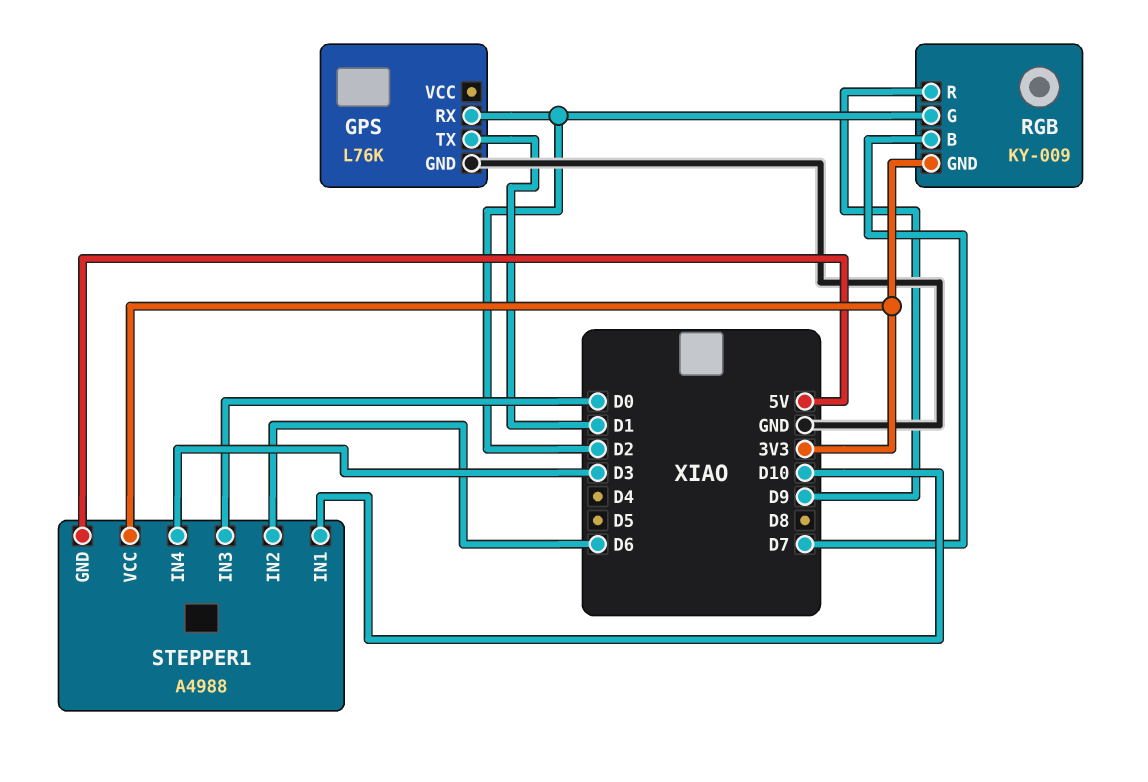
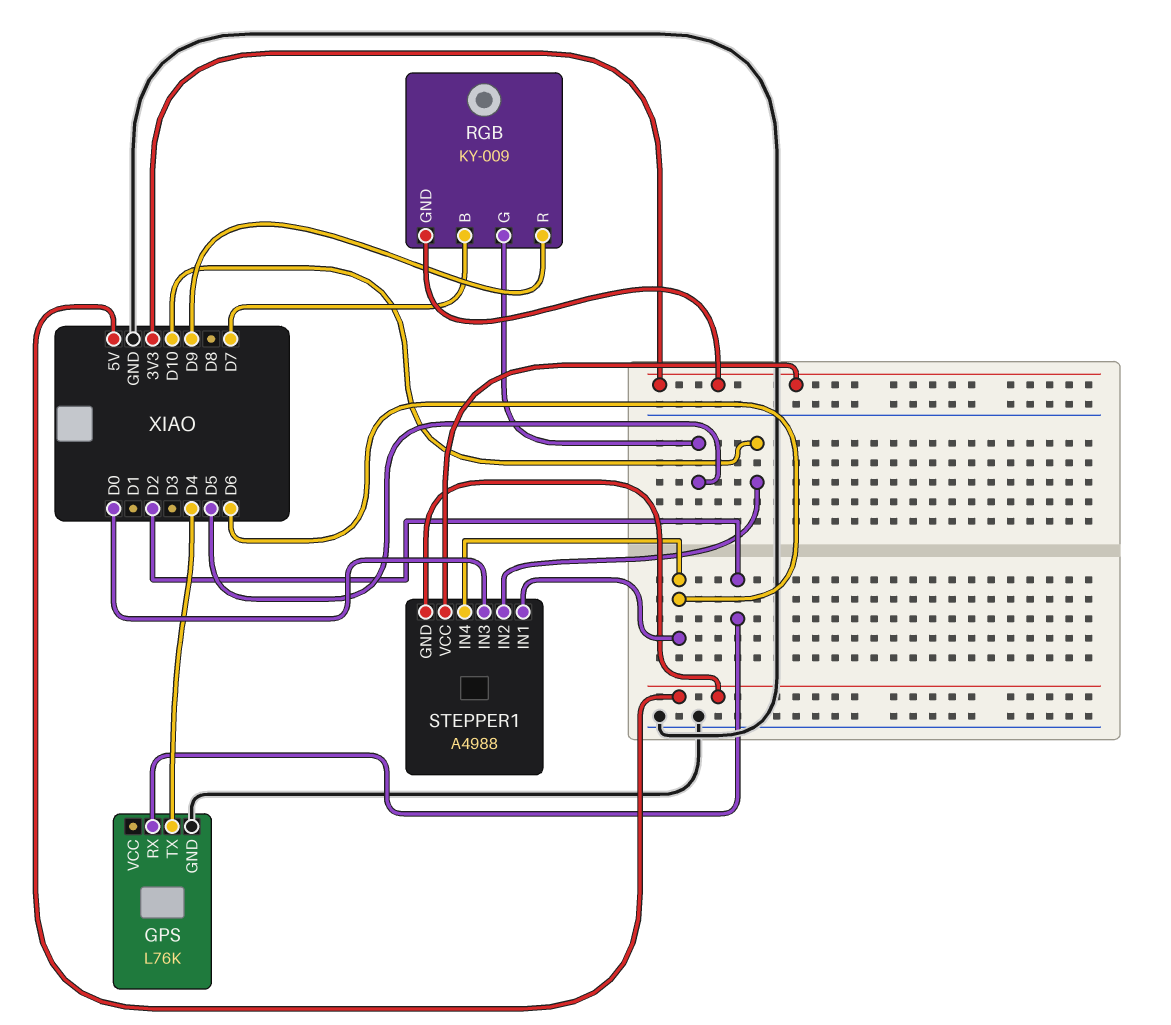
GPS pin TX: D1 -> D4
RGB pin G: D2 -> D5
STEPPER1 pin IN1: D10 -> D6
STEPPER1 pin IN2: D6 -> D10
STEPPER1 pin IN4: D3 -> D6

